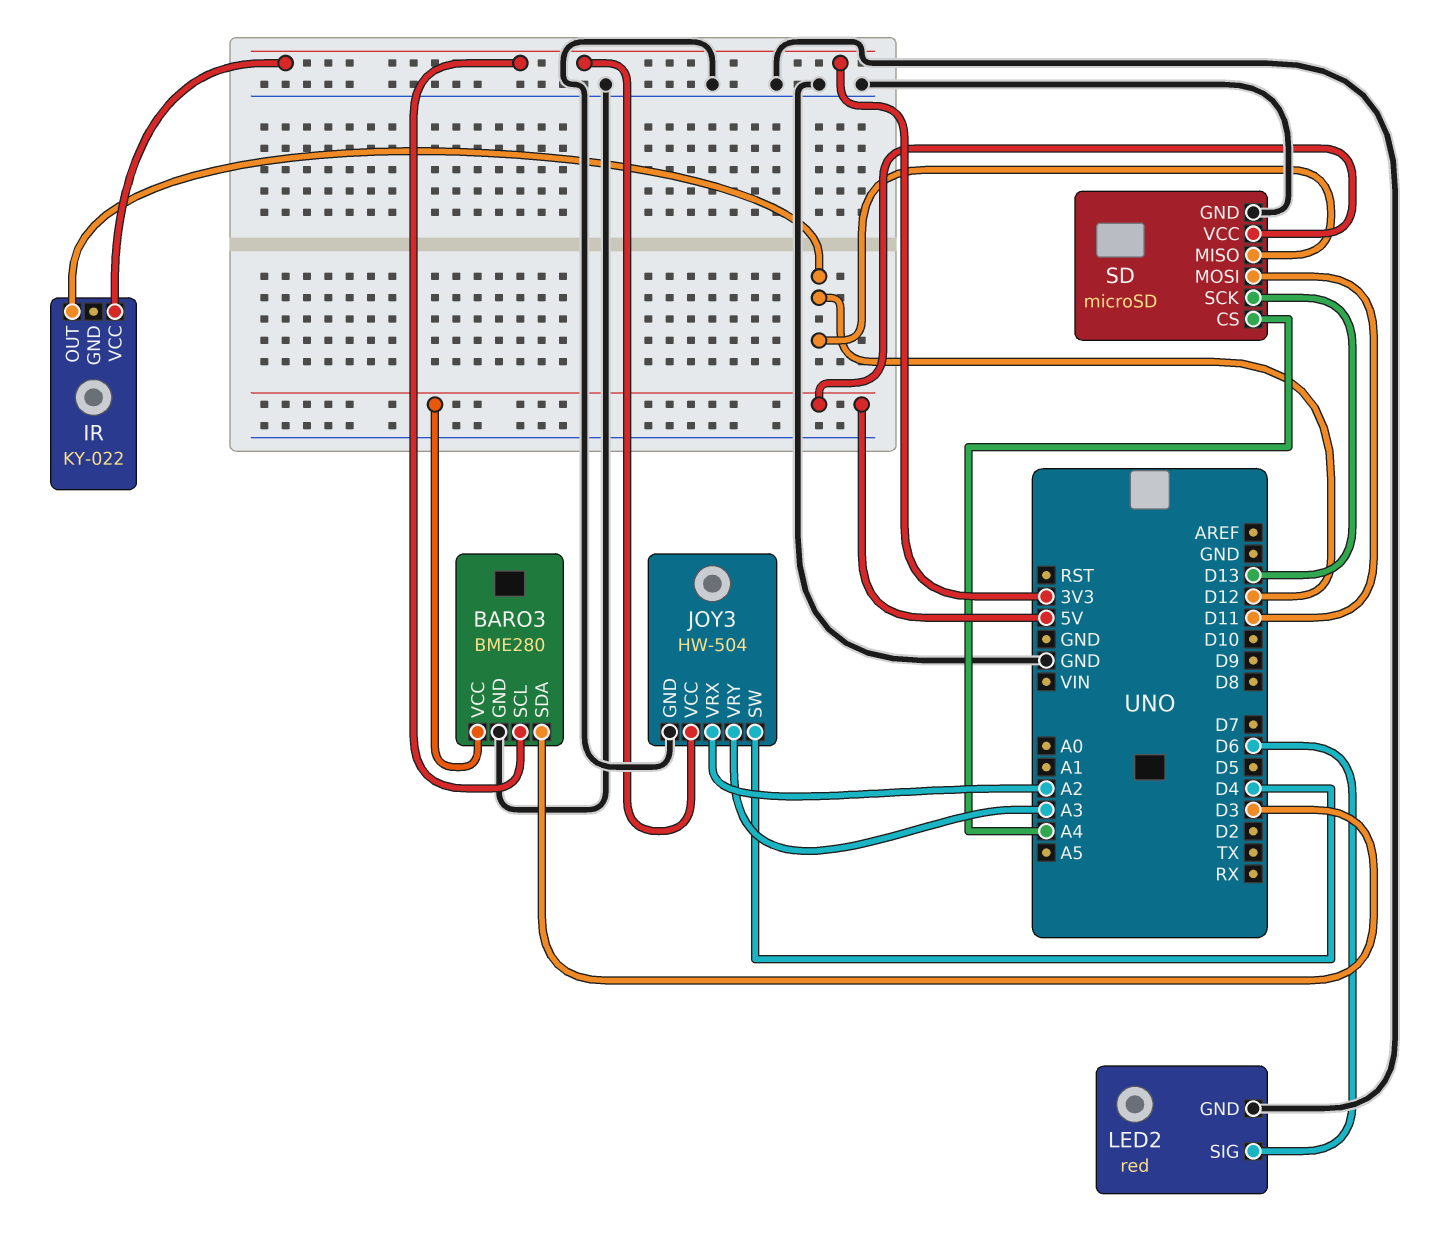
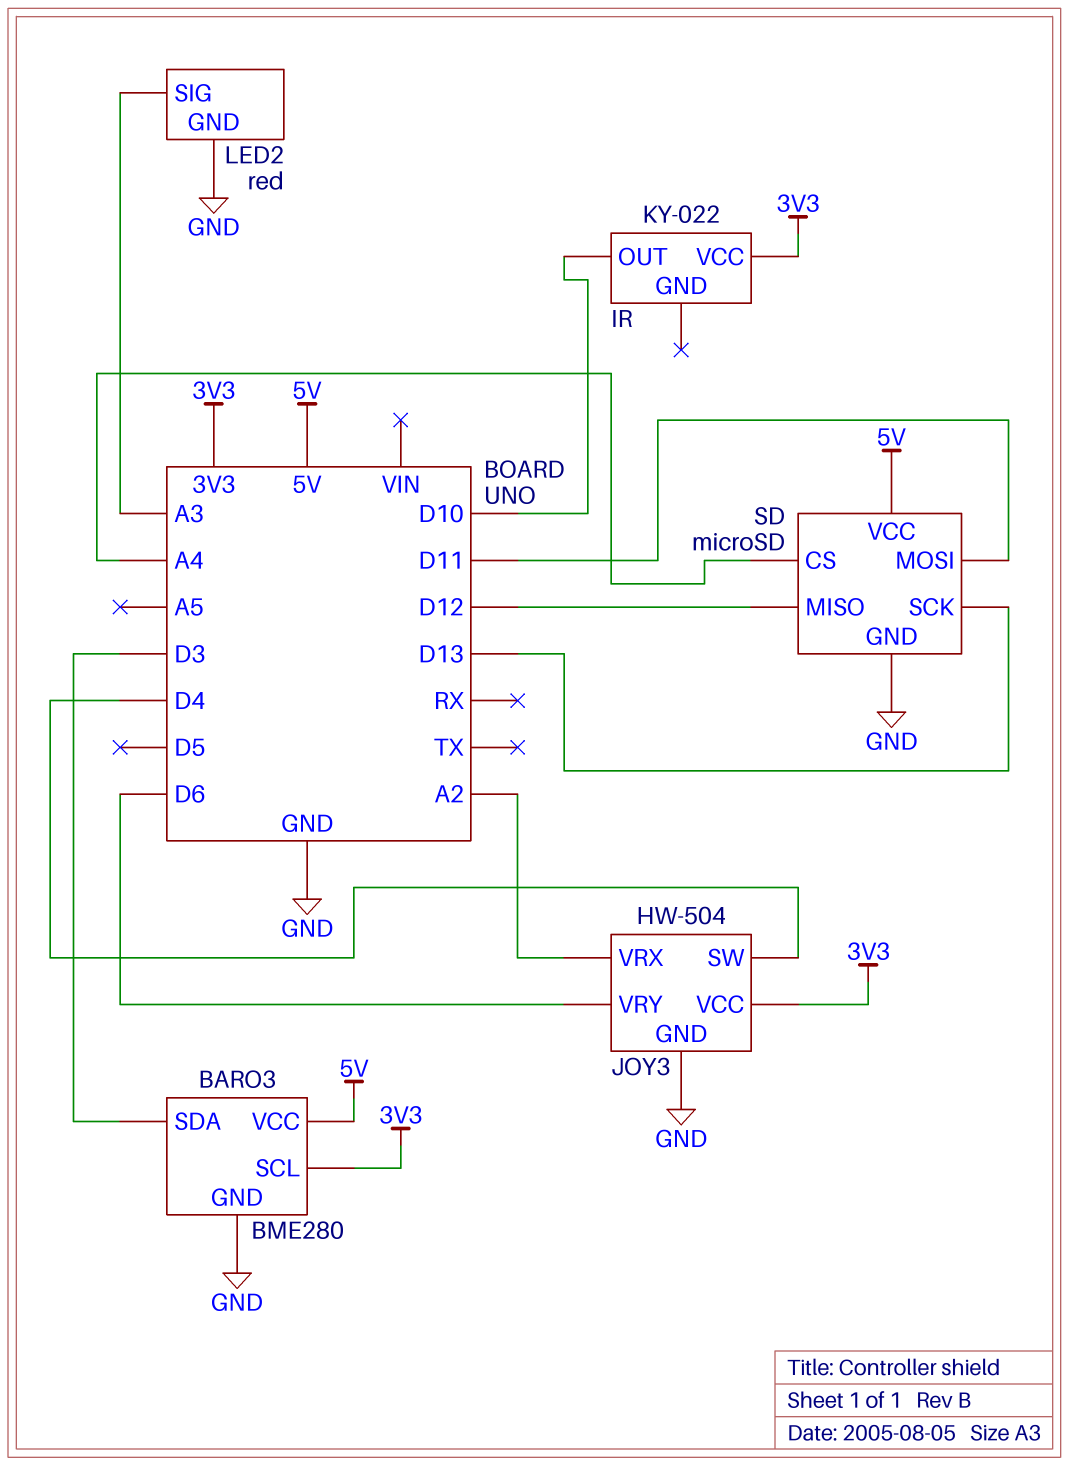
IR pin OUT: D12 -> D10
JOY3 pin VRY: A3 -> D6
LED2 pin SIG: D6 -> A3

